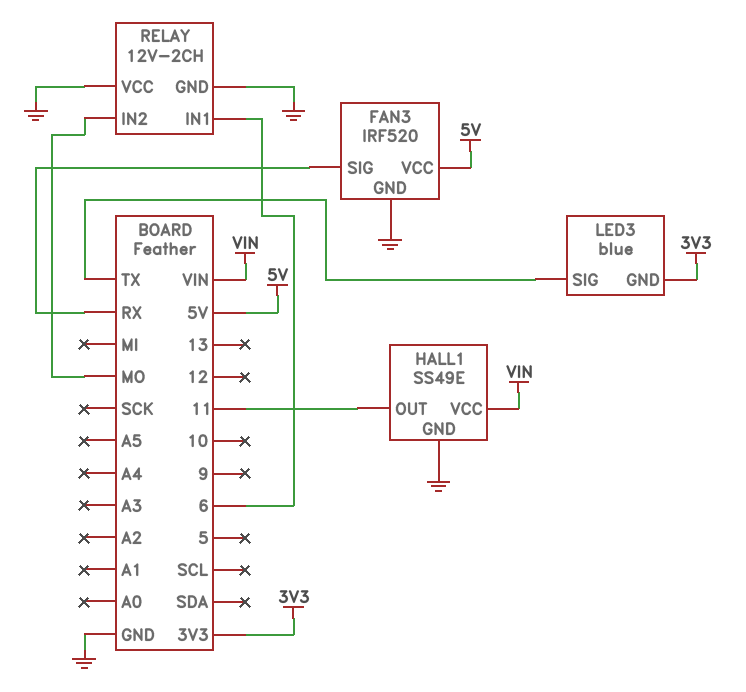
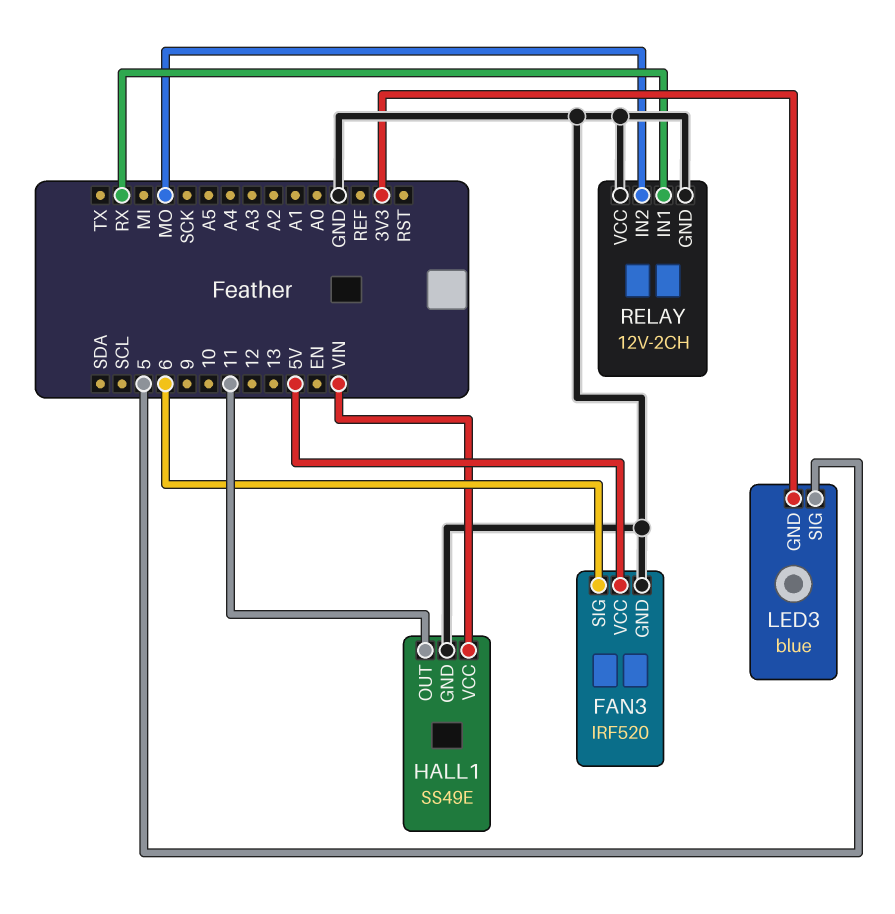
FAN3 pin SIG: RX -> 6
LED3 pin SIG: TX -> 5
RELAY pin IN1: 6 -> RX

